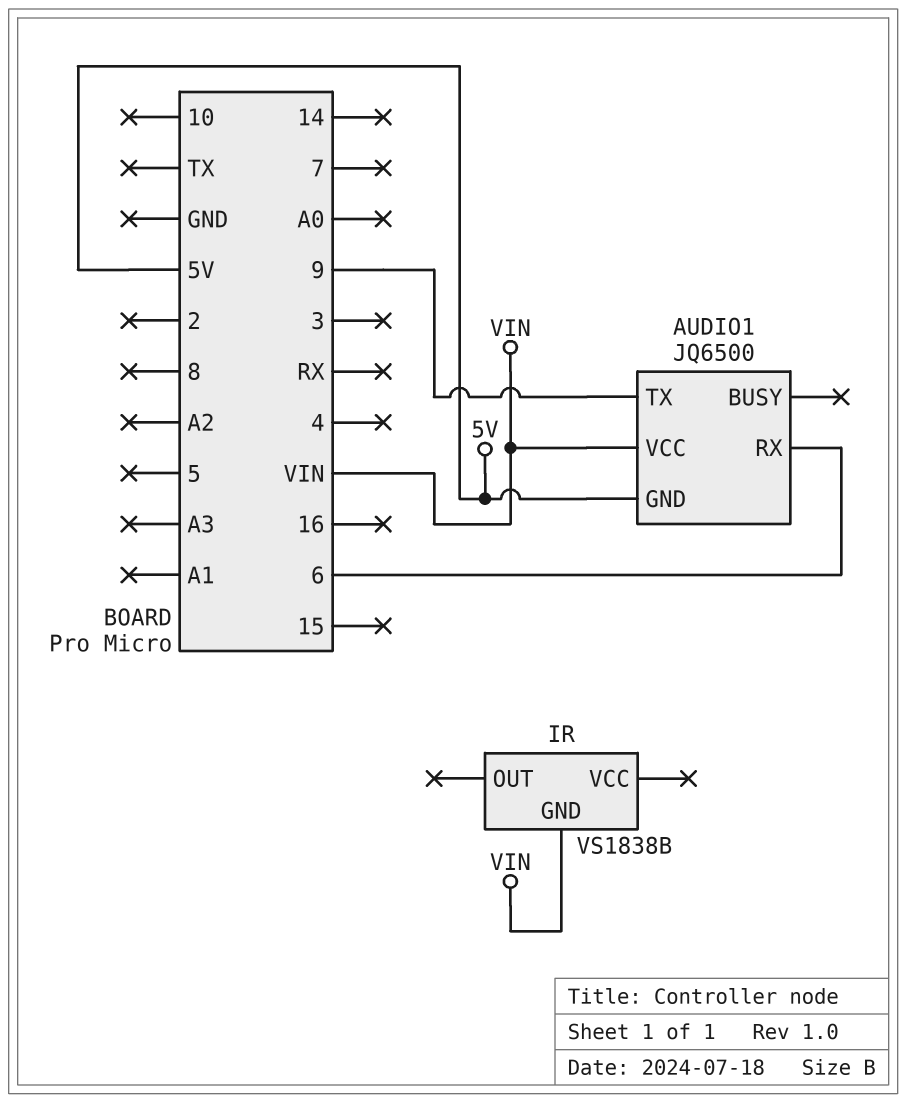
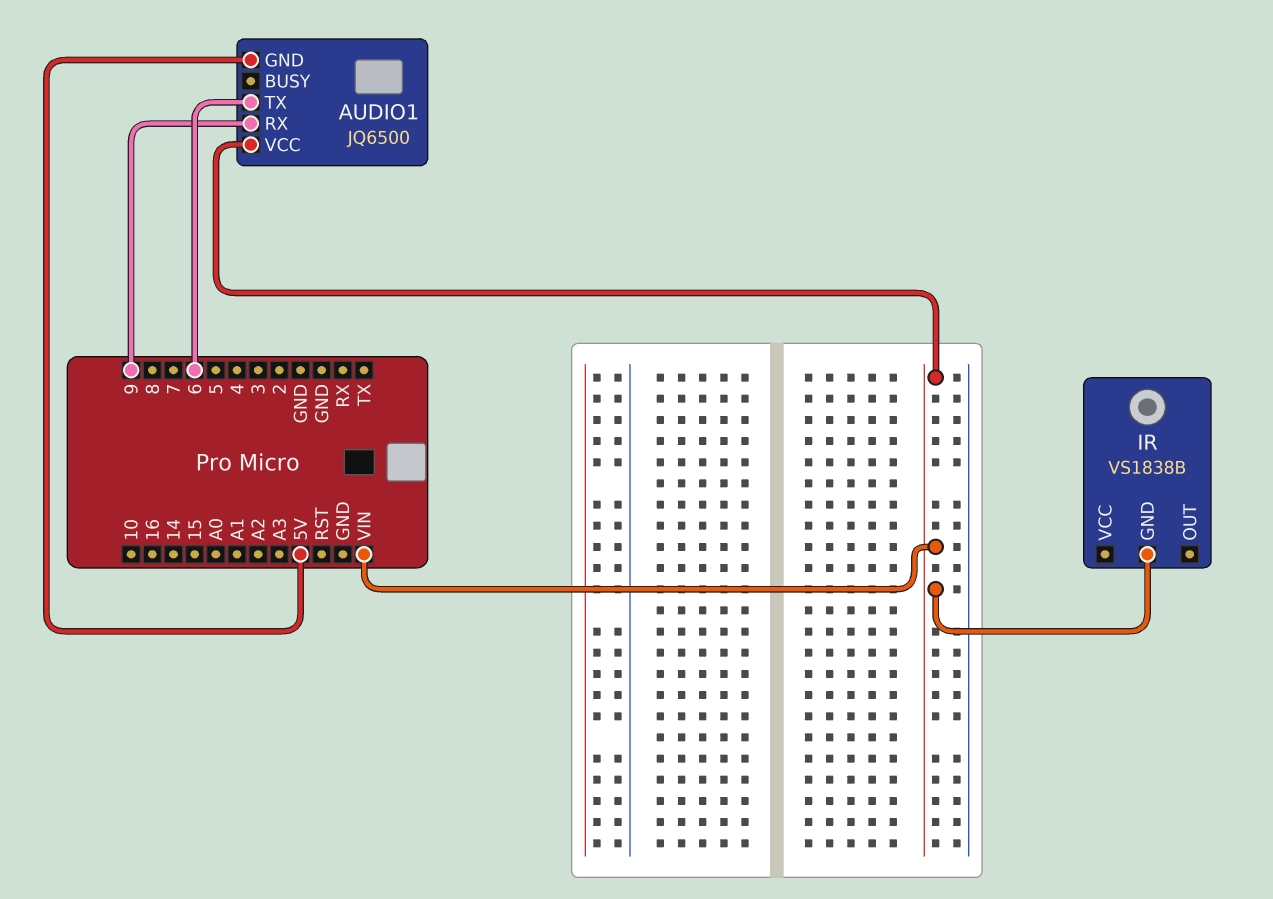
AUDIO1 pin RX: 6 -> 9
AUDIO1 pin TX: 9 -> 6

